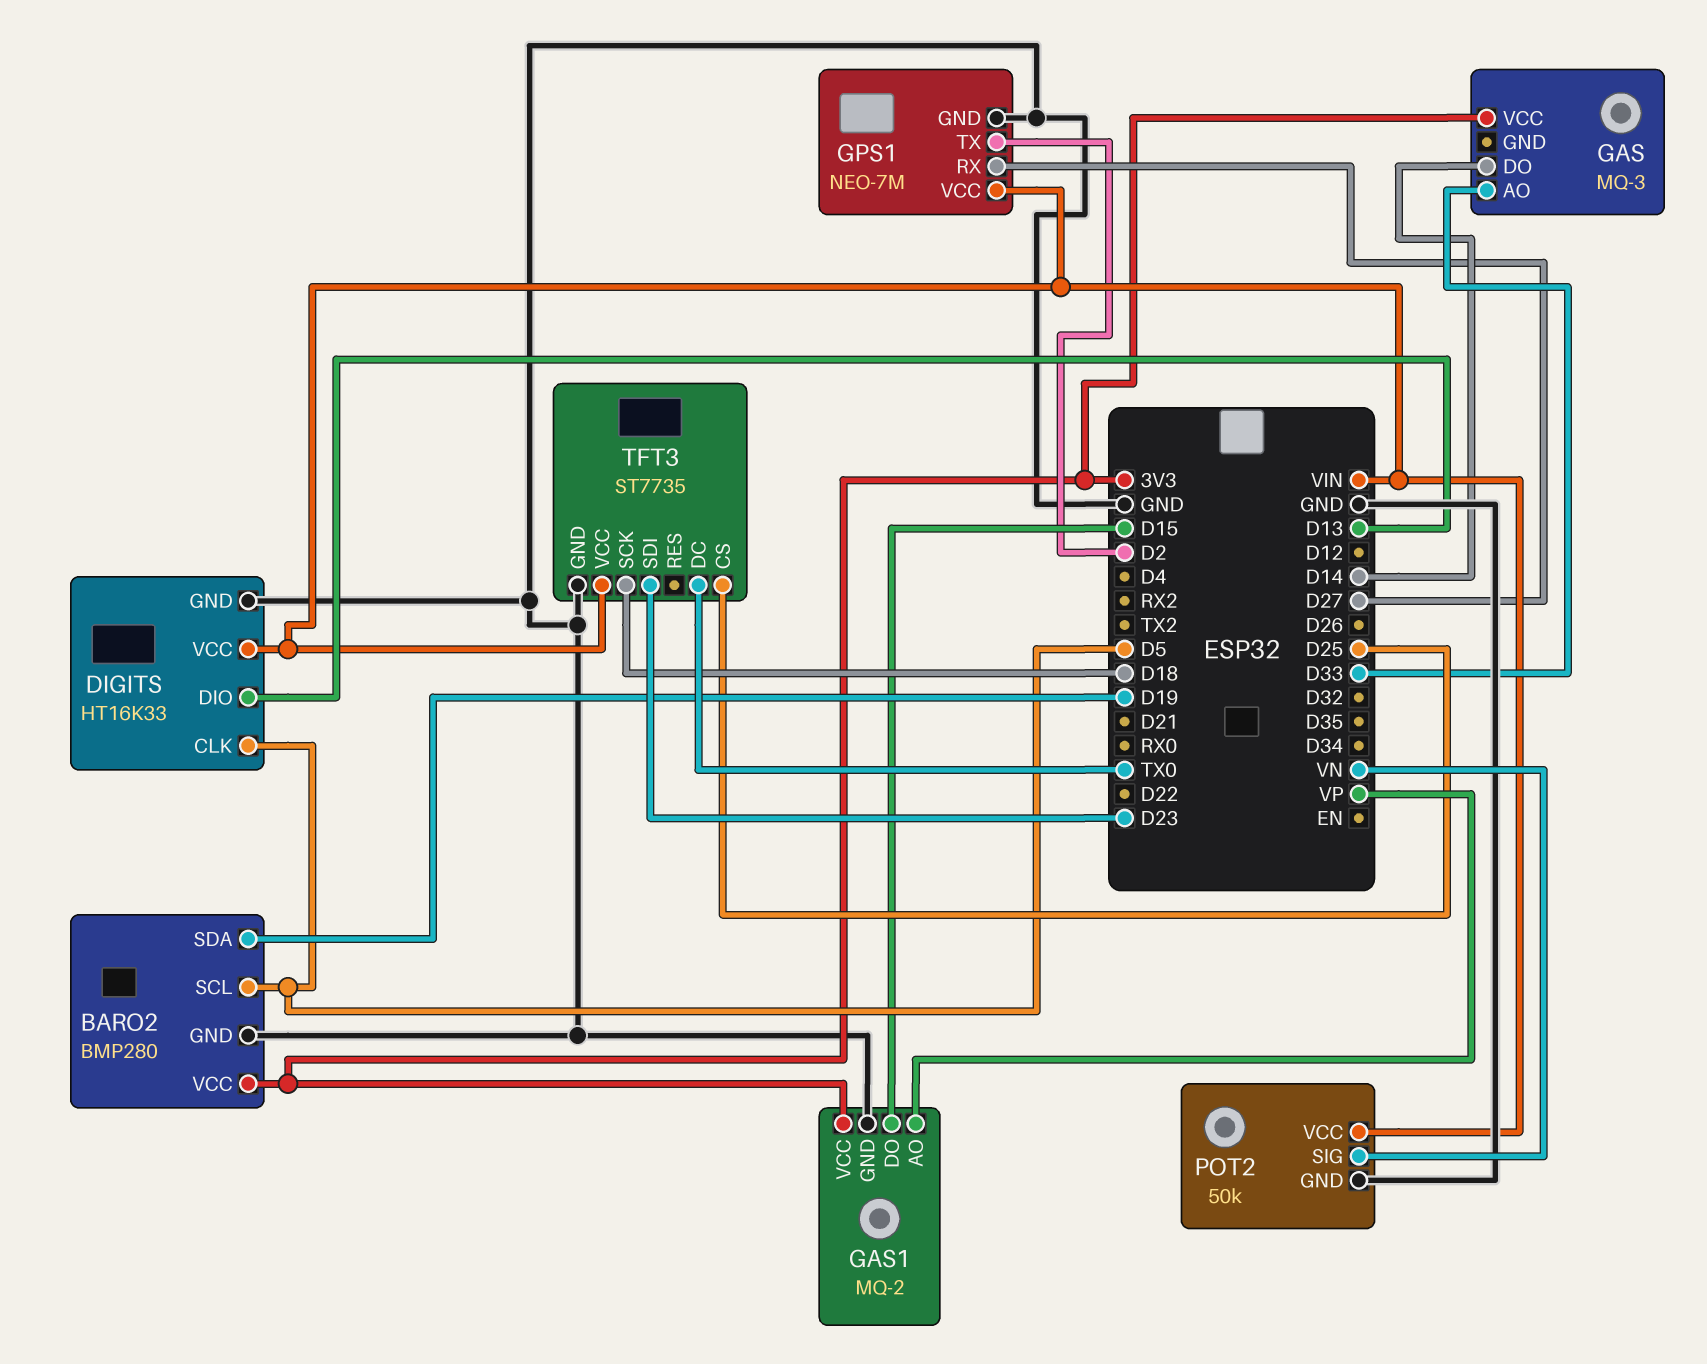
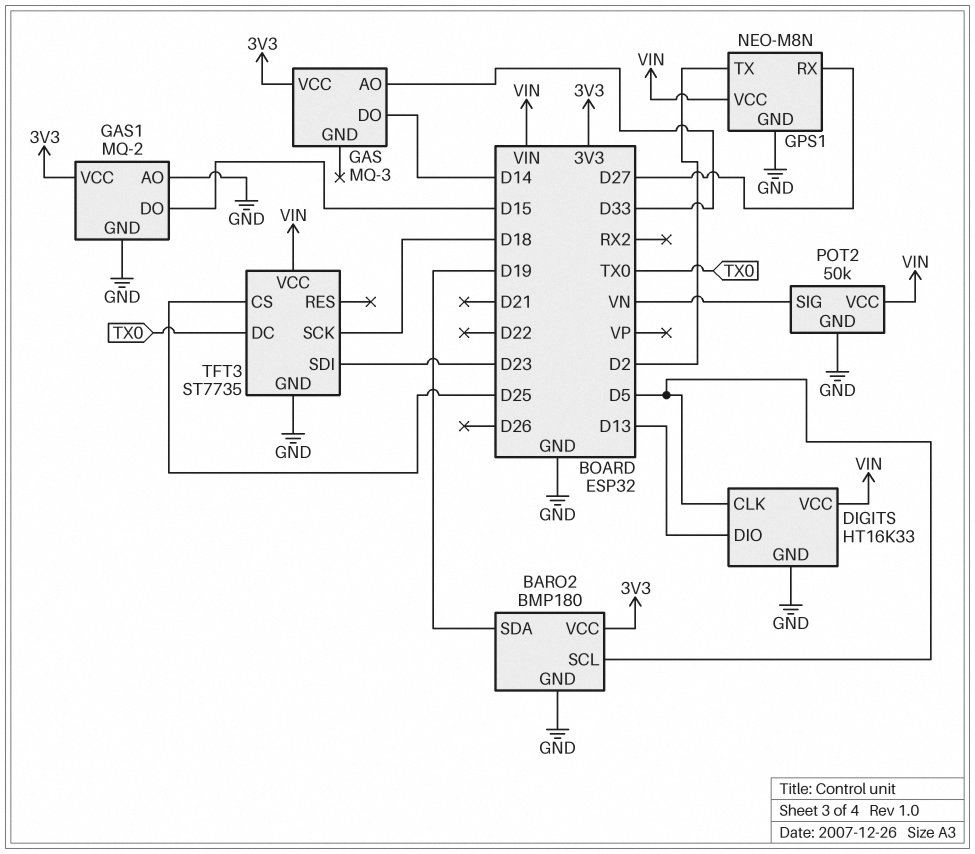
BARO2: BMP280 -> BMP180
GAS1 pin AO: VP -> GND
GPS1: NEO-7M -> NEO-M8N

